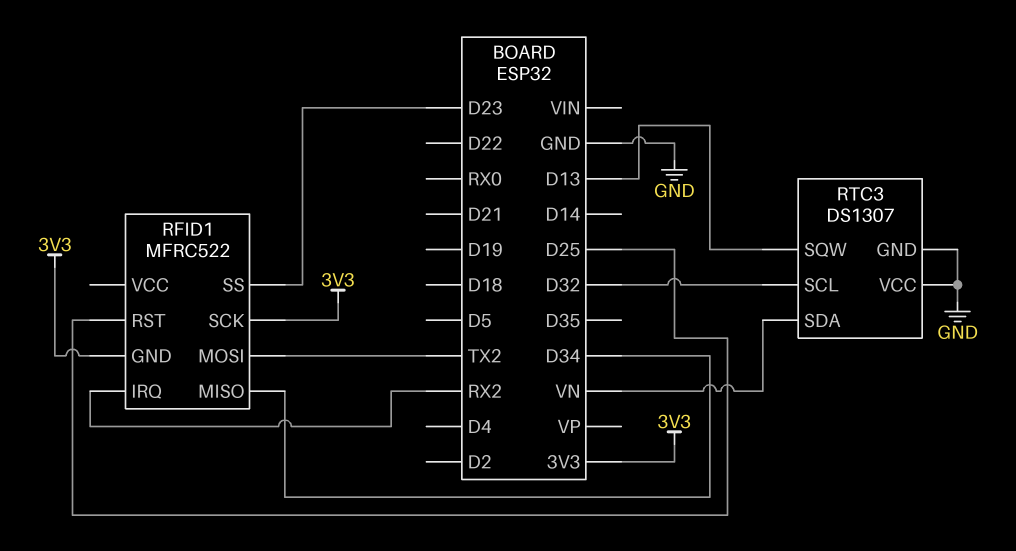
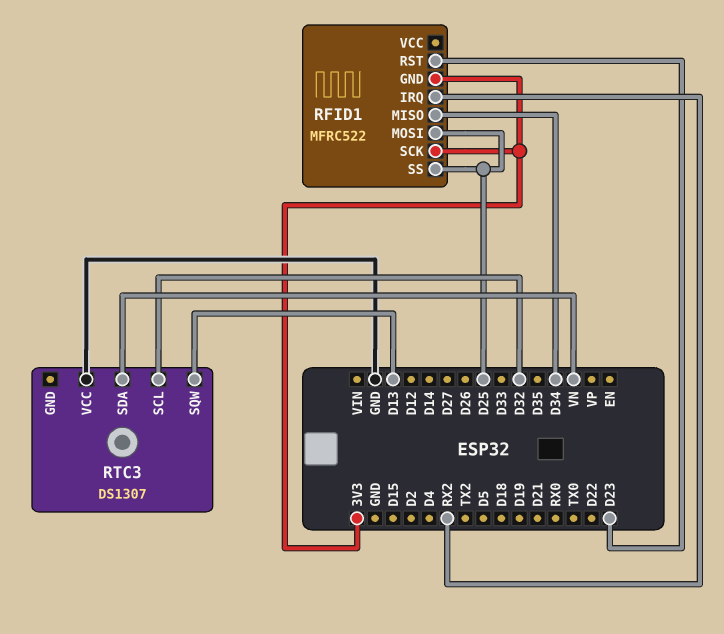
RFID1 pin MOSI: TX2 -> D25
RFID1 pin RST: D25 -> D23
RFID1 pin SS: D23 -> D25
RTC3 pin GND: GND -> none

